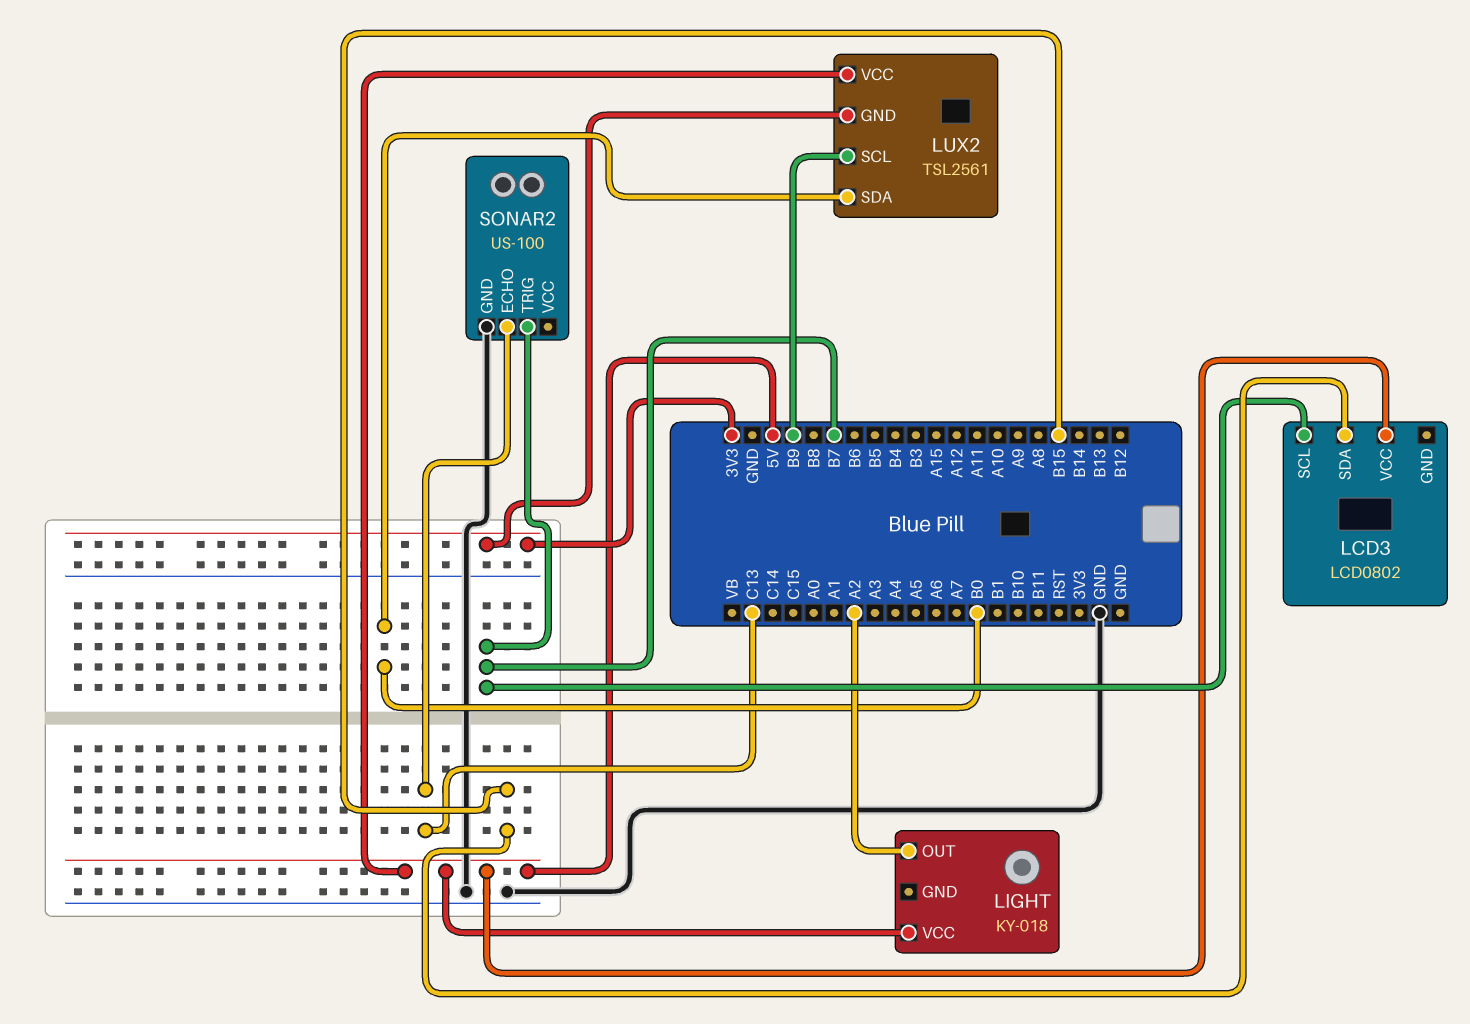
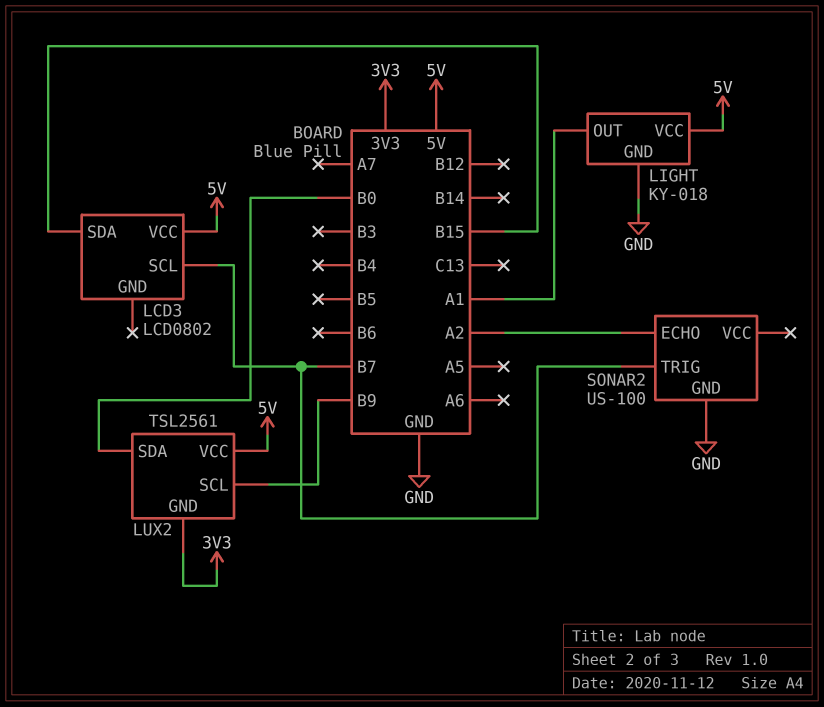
LIGHT pin GND: none -> GND
LIGHT pin OUT: A2 -> A1
SONAR2 pin ECHO: C13 -> A2

